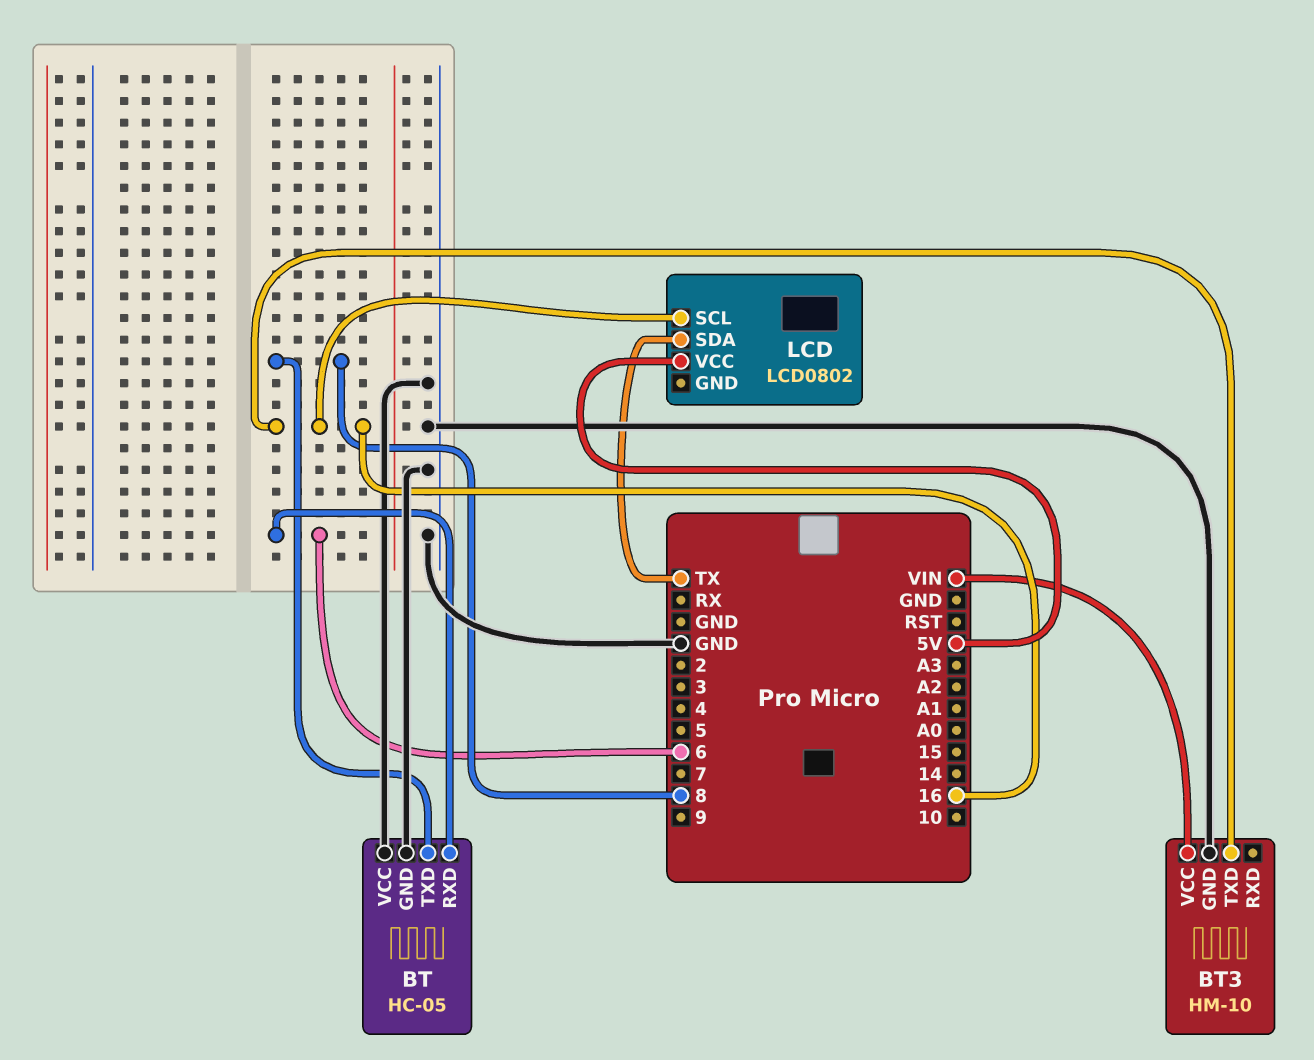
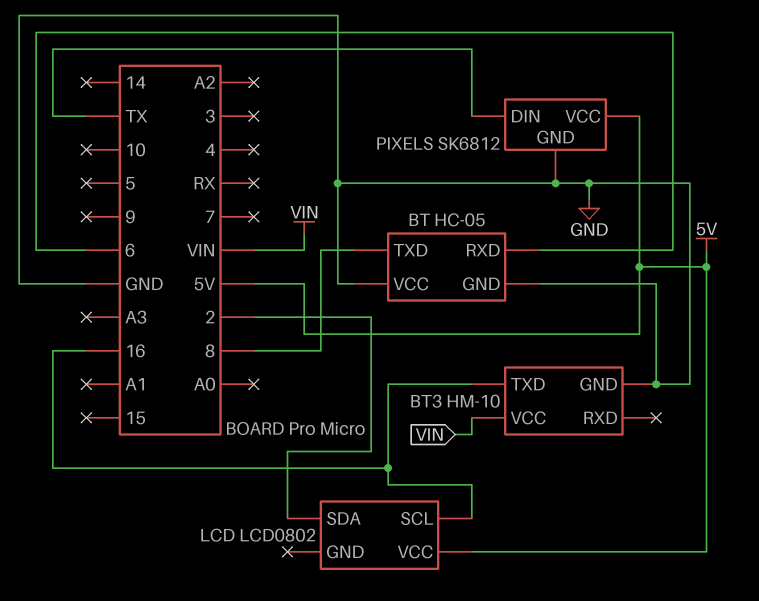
LCD pin SDA: TX -> 2
PIXELS: none -> SK6812
PIXELS pin DIN: none -> TX
PIXELS pin GND: none -> GND
PIXELS pin VCC: none -> 5V

